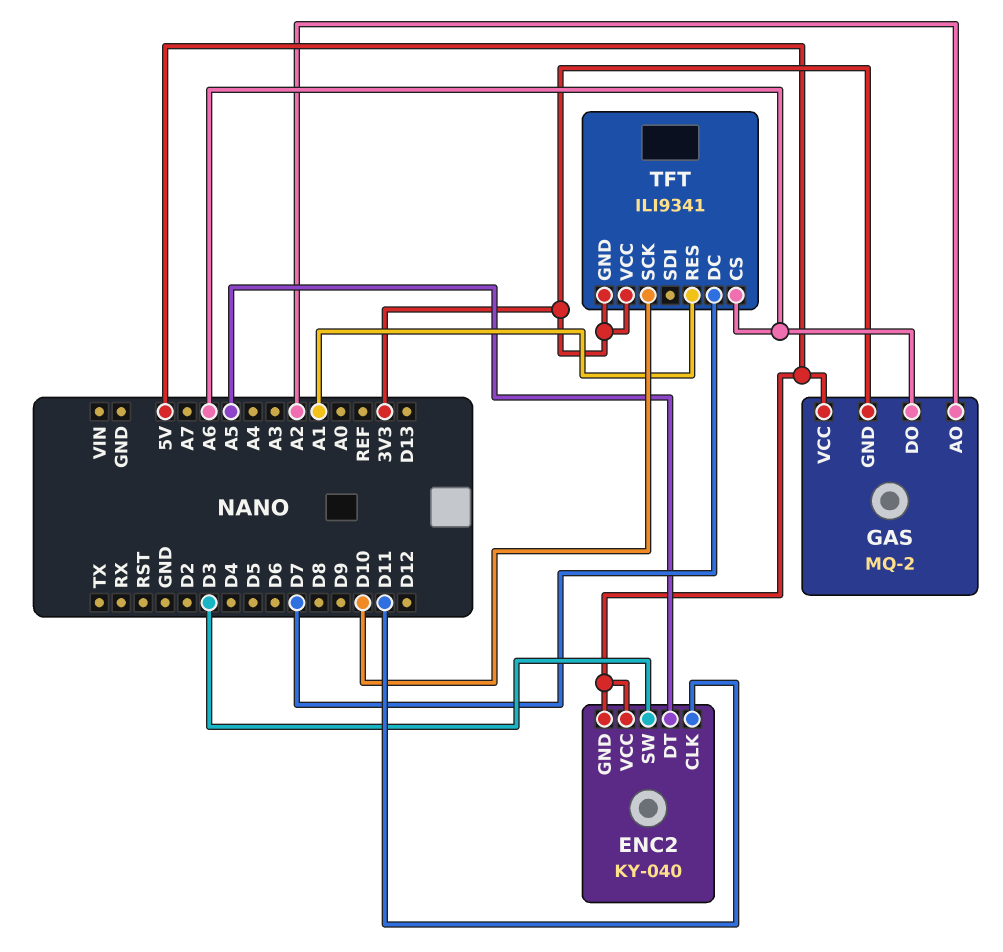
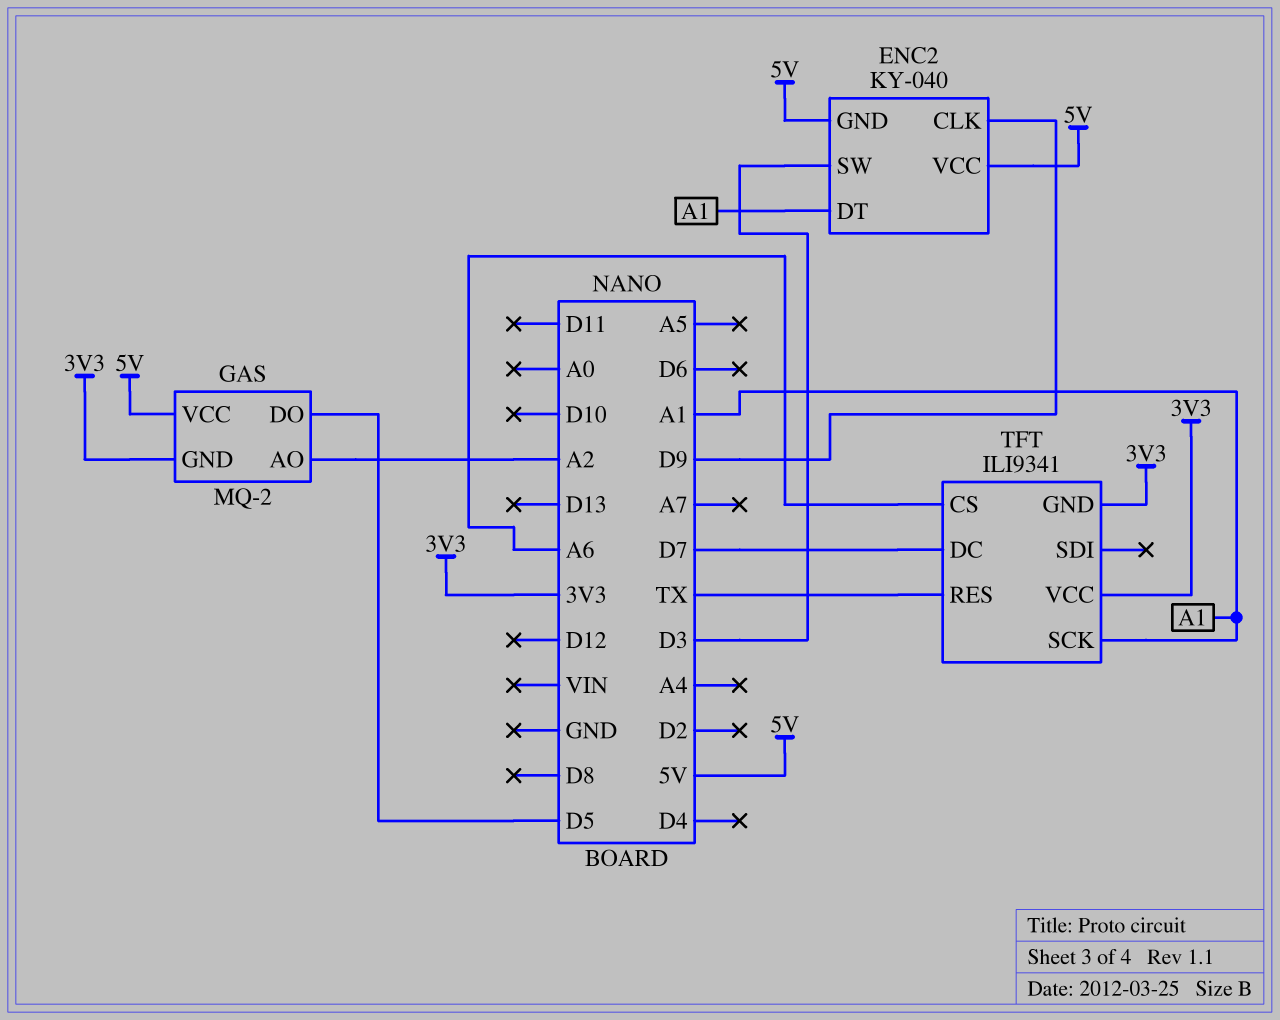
ENC2 pin CLK: D11 -> D9
ENC2 pin DT: A5 -> A1
GAS pin DO: A6 -> D5
TFT pin RES: A1 -> TX
TFT pin SCK: D10 -> A1

